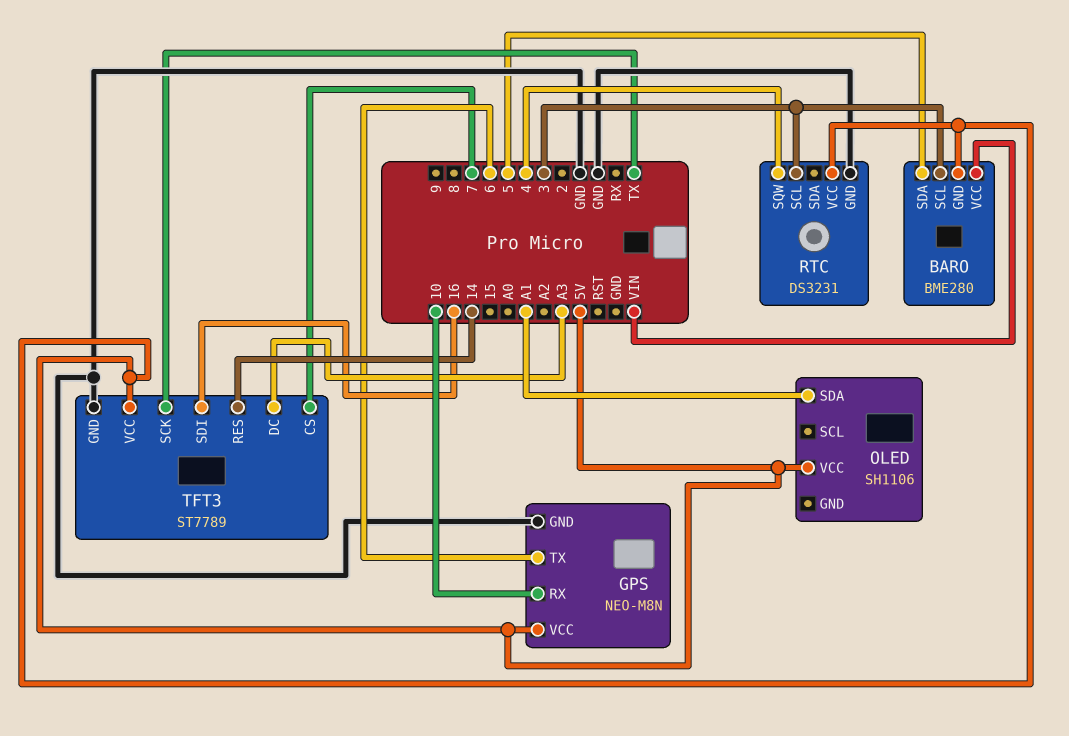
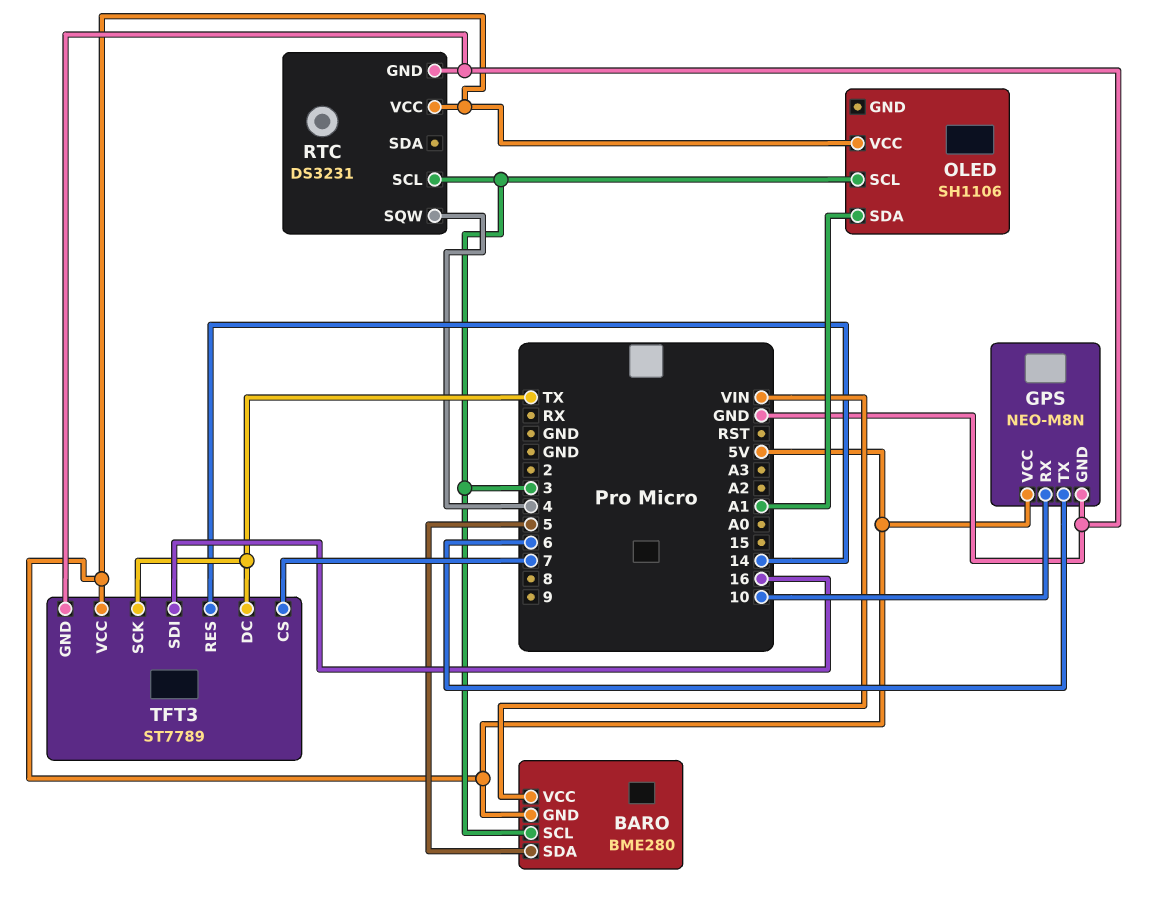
OLED pin SCL: none -> 3
TFT3 pin DC: A3 -> TX

